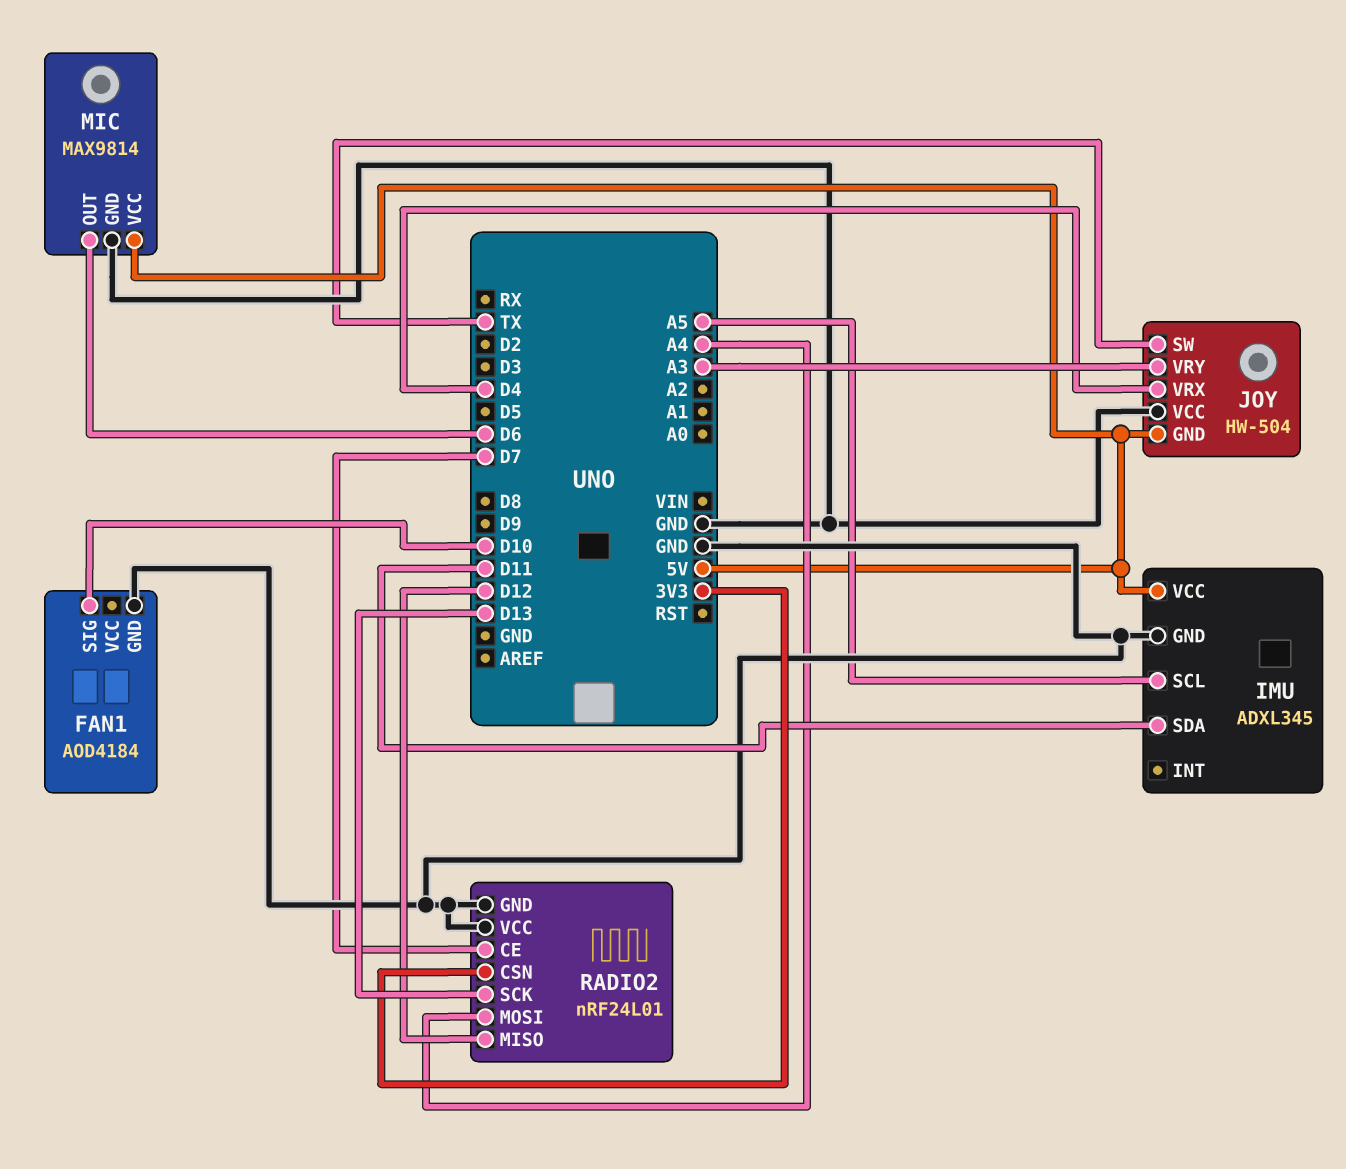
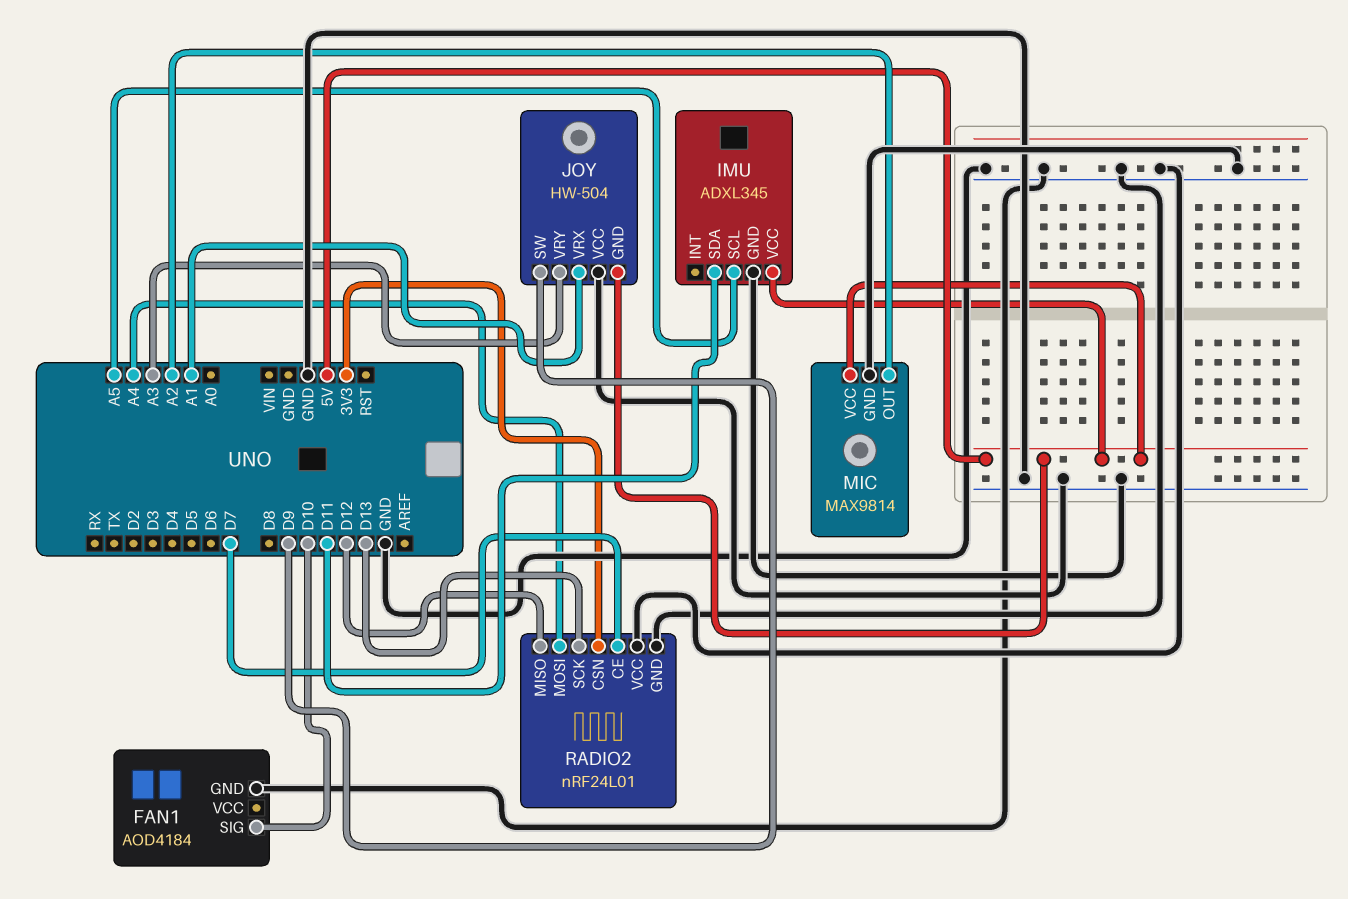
JOY pin SW: TX -> D9
JOY pin VRX: D4 -> A1
MIC pin OUT: D6 -> A2

